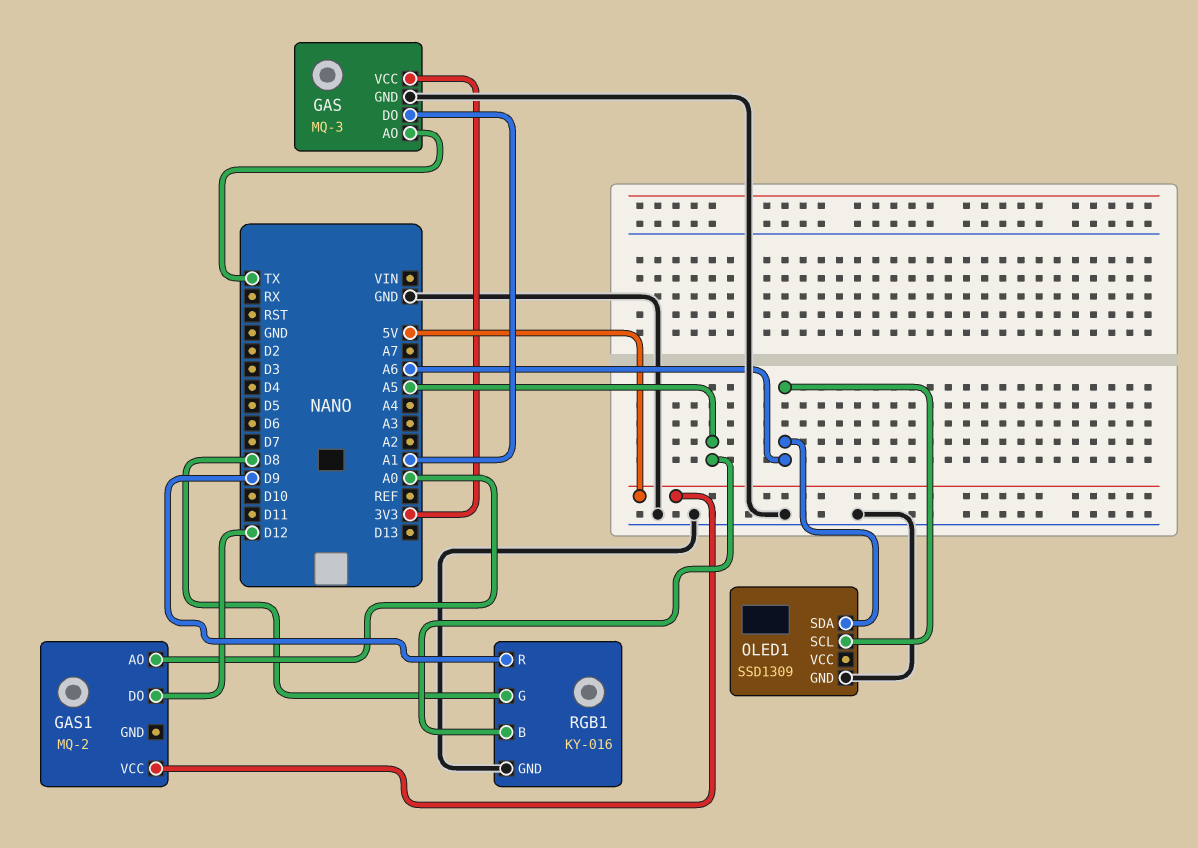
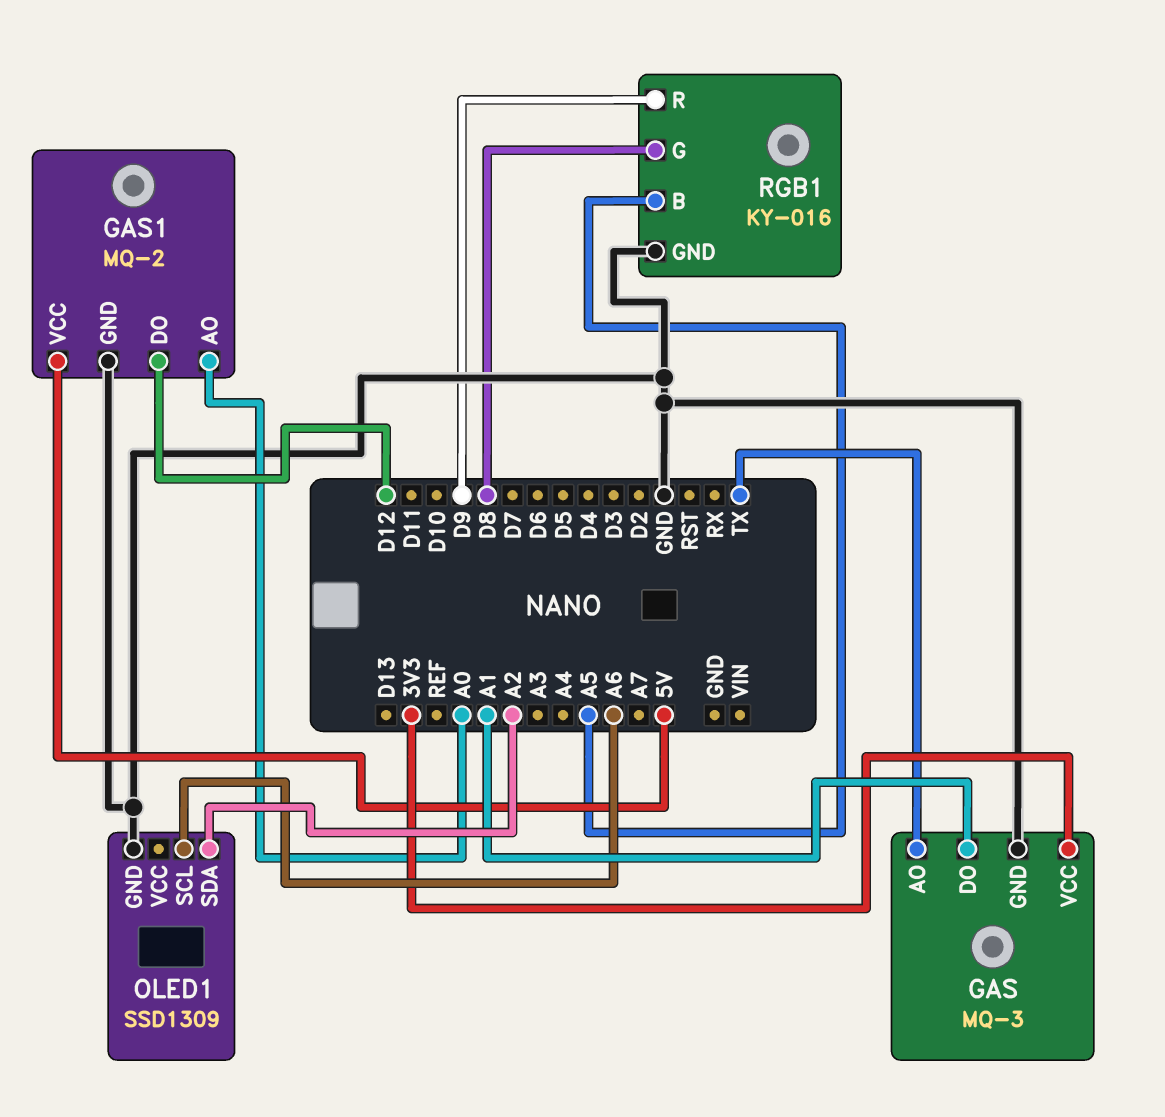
GAS1 pin GND: none -> GND
OLED1 pin SDA: A6 -> A2

